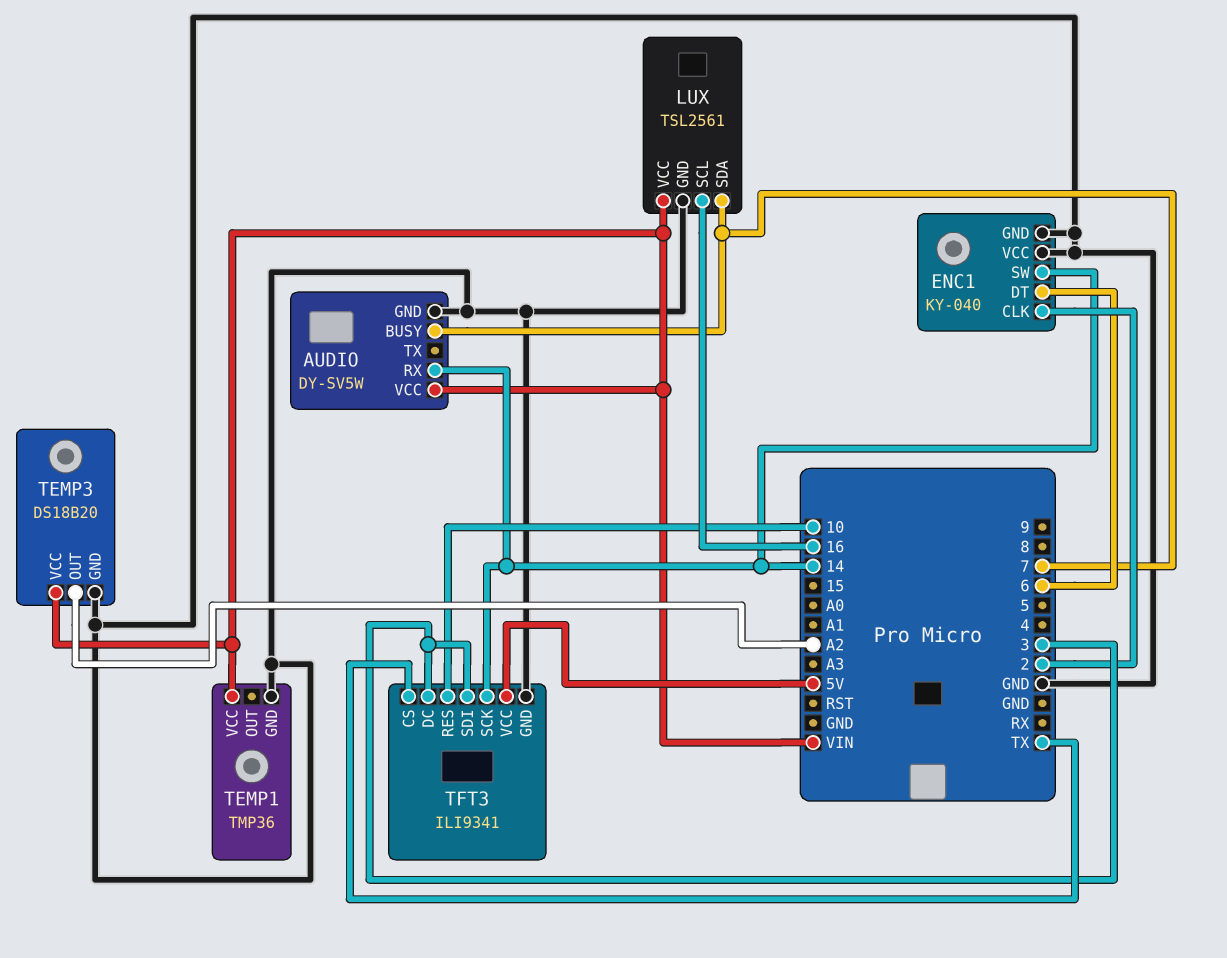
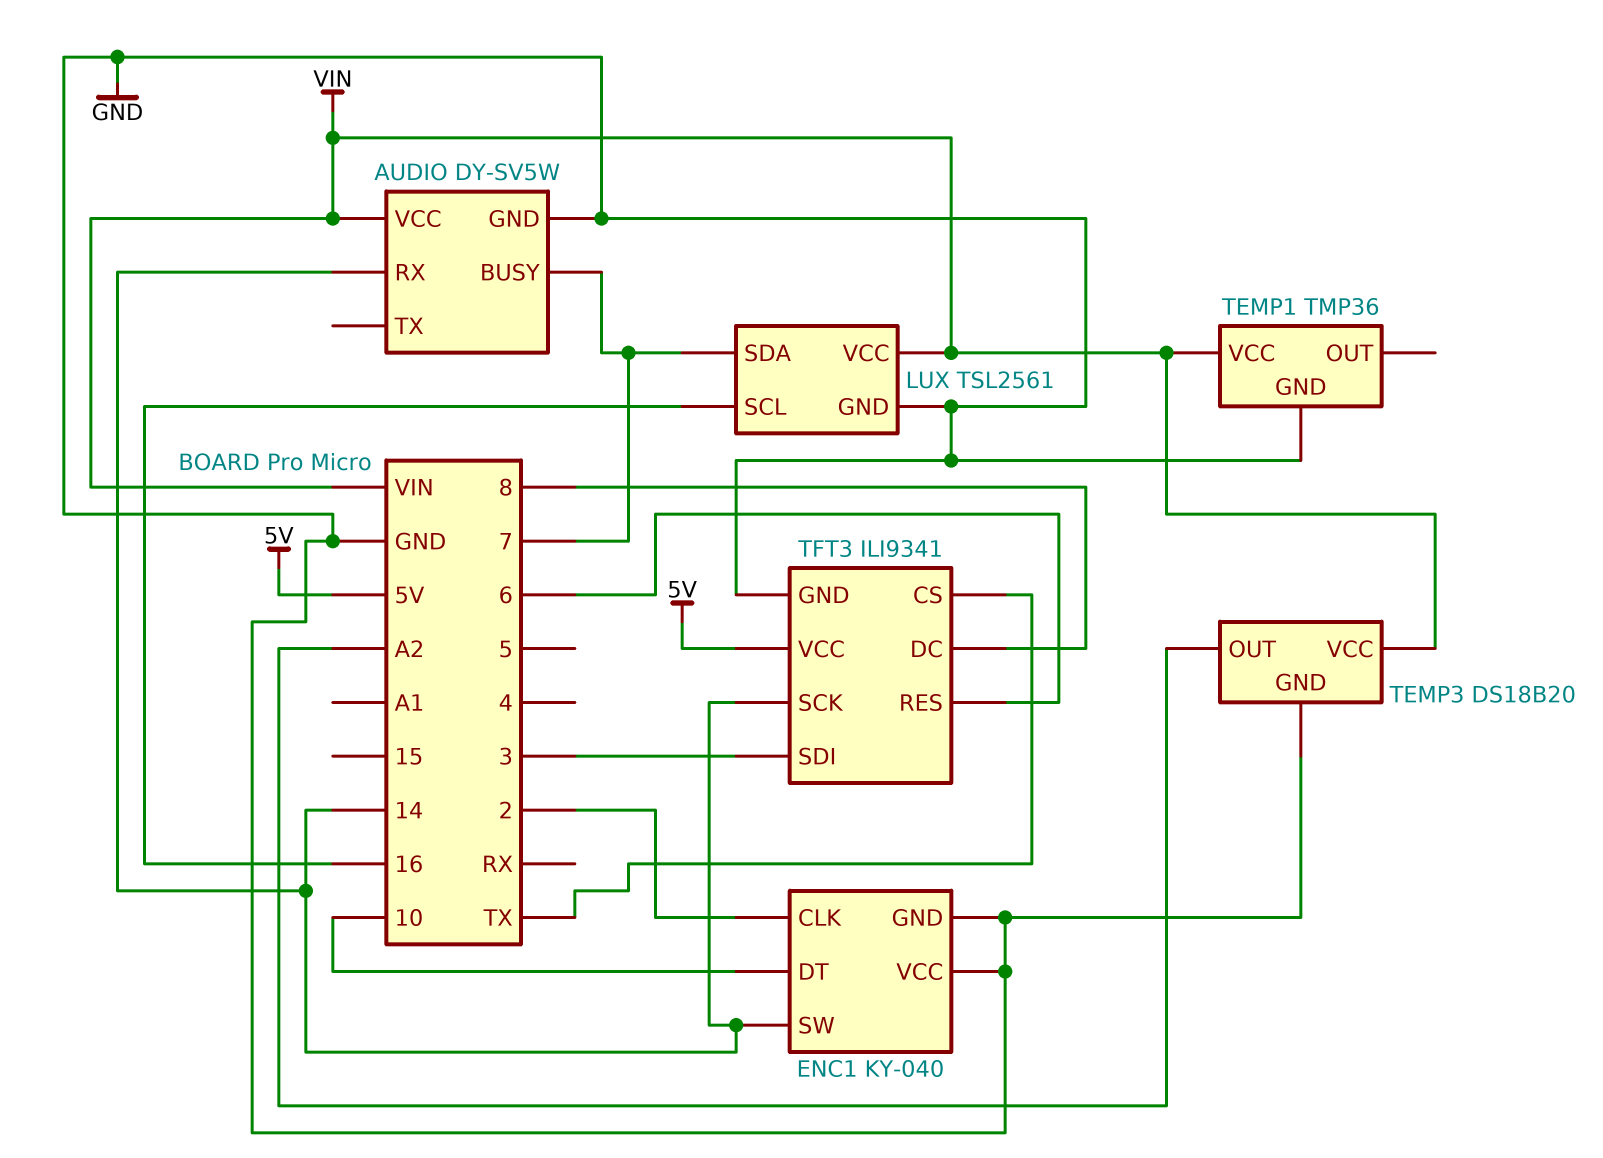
ENC1 pin DT: 6 -> 10
TFT3 pin DC: 3 -> 8
TFT3 pin RES: 10 -> 6

